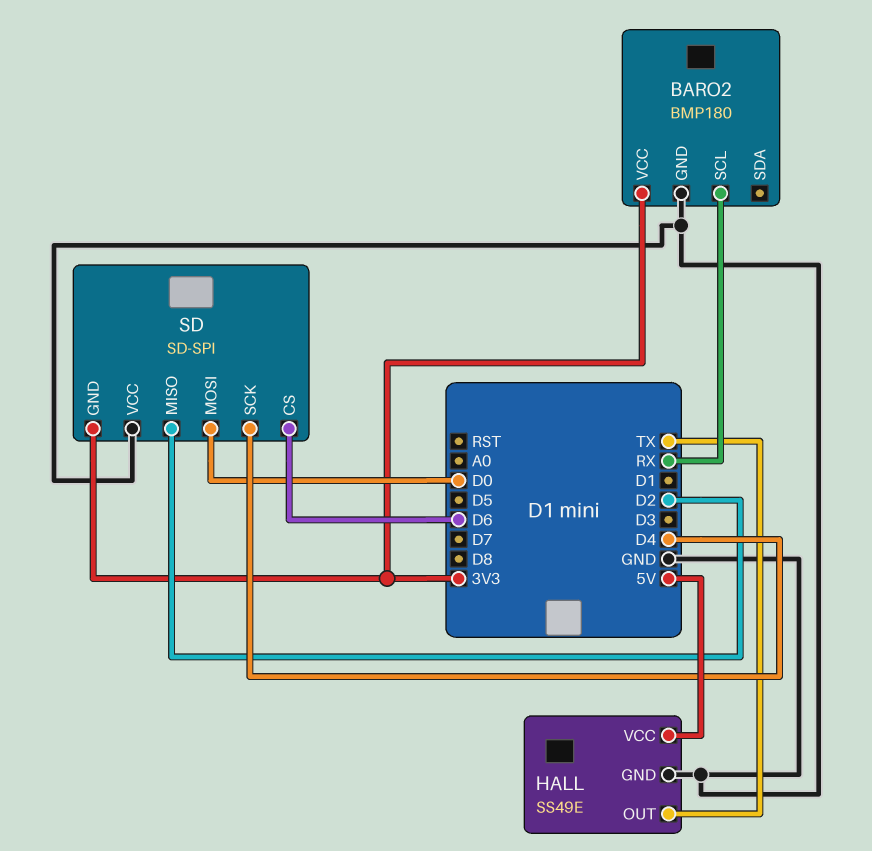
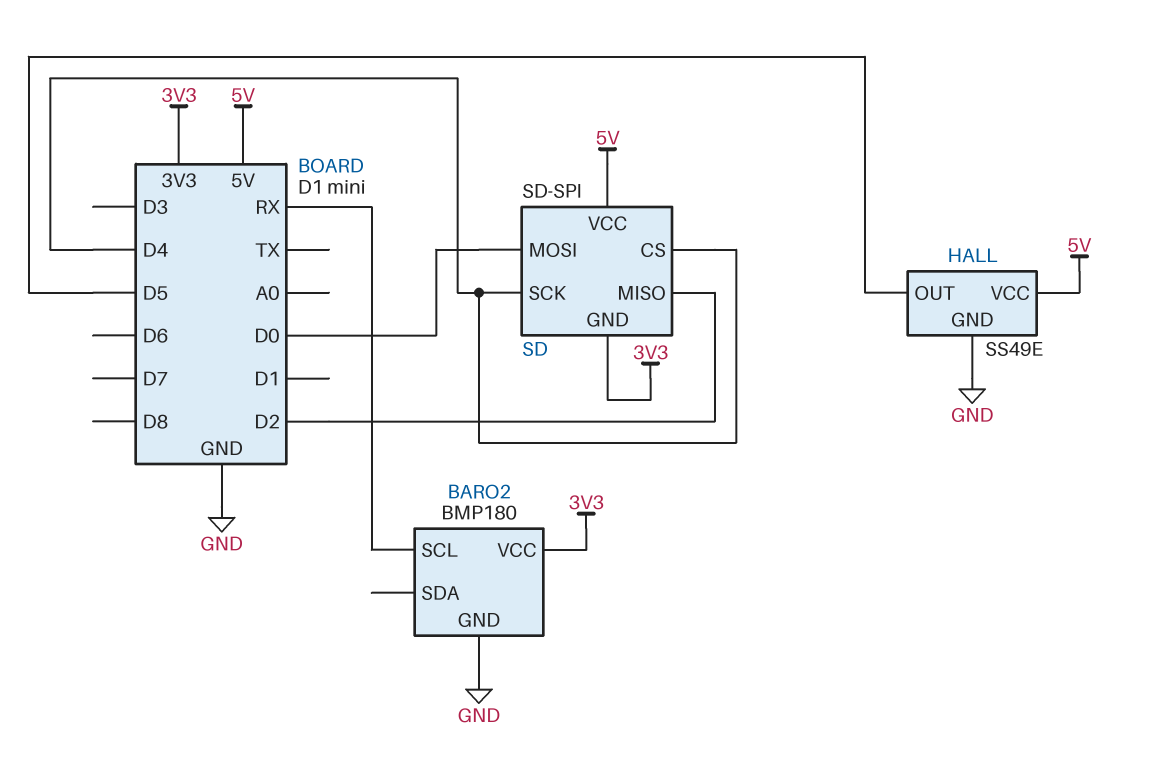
HALL pin OUT: TX -> D5
SD pin CS: D6 -> D4
SD pin VCC: GND -> 5V

